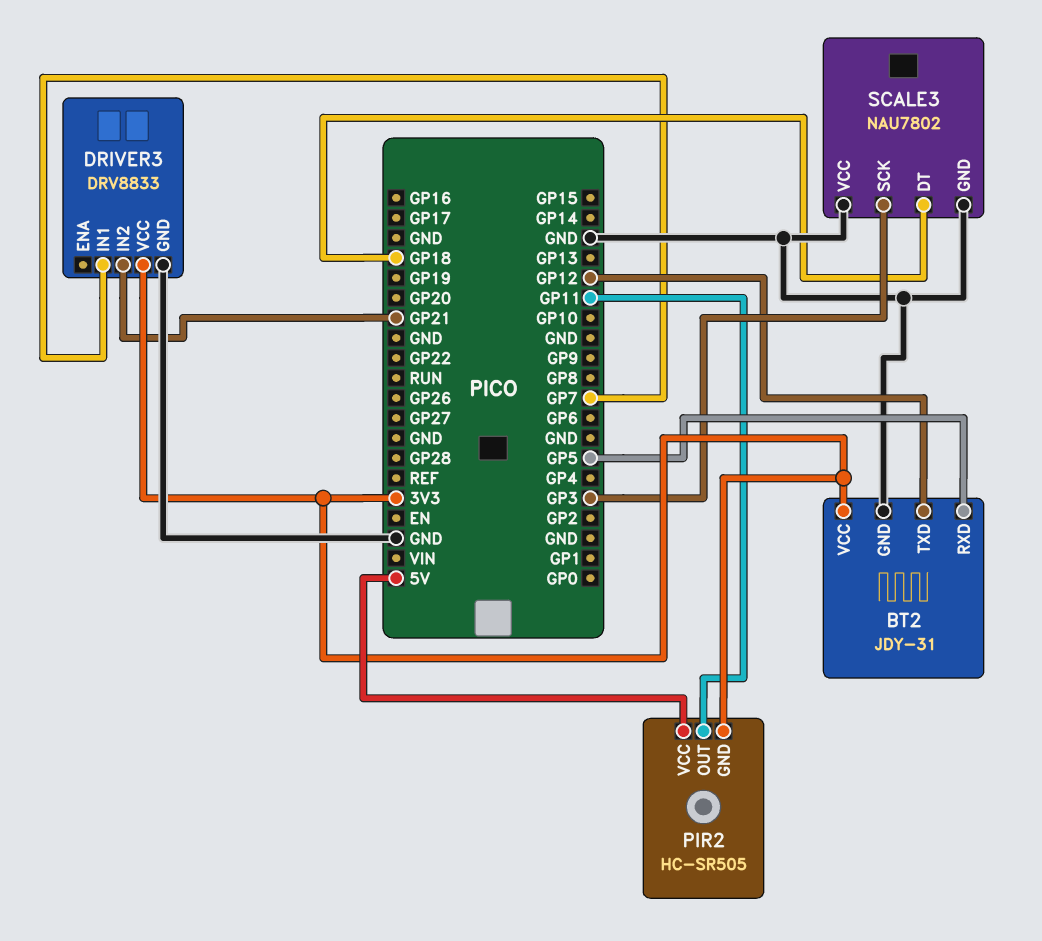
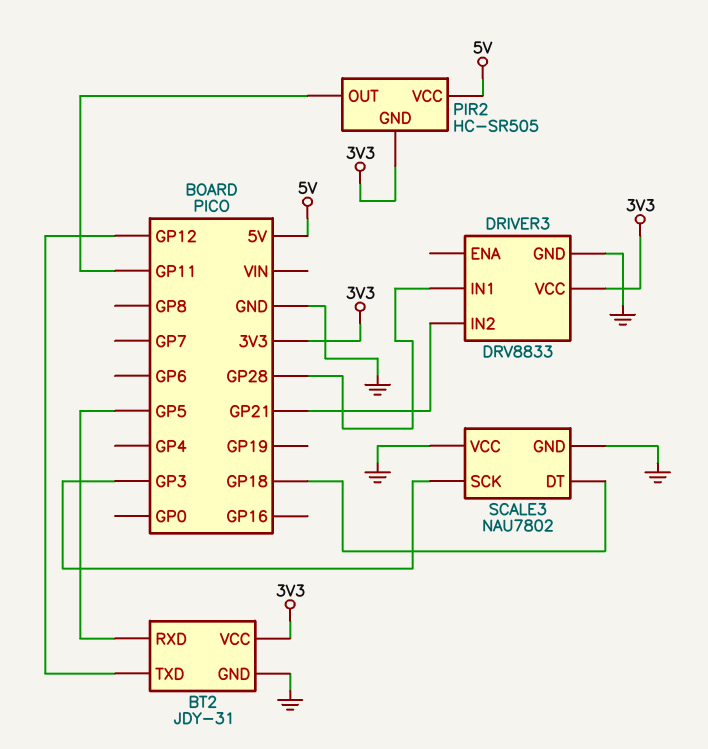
DRIVER3 pin IN1: GP7 -> GP28

